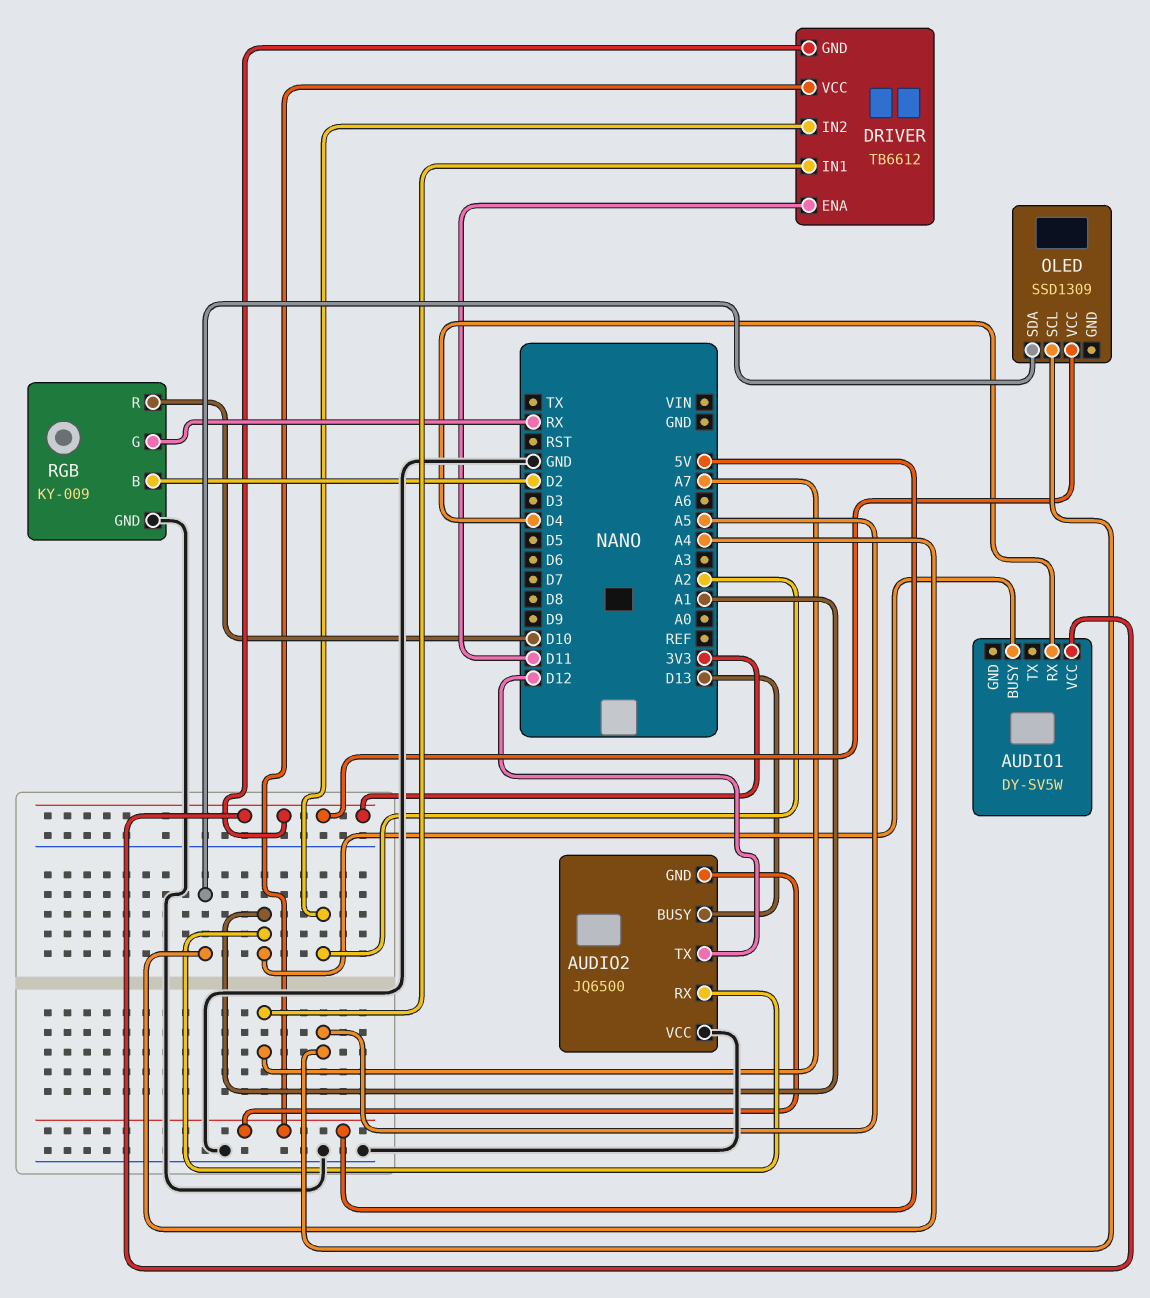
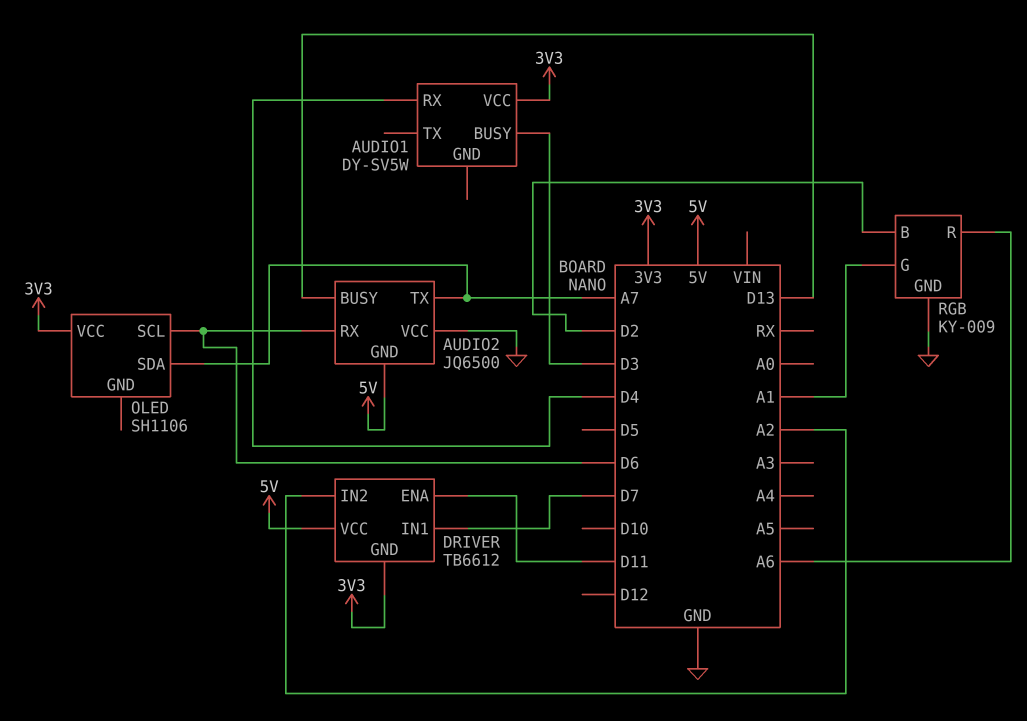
AUDIO1 pin BUSY: A1 -> D3
AUDIO2 pin RX: A1 -> D6
AUDIO2 pin TX: D12 -> A7
DRIVER pin IN1: A7 -> D7
OLED: SSD1309 -> SH1106
OLED pin SCL: A5 -> D6
OLED pin SDA: A4 -> A7
RGB pin G: RX -> A1
RGB pin R: D10 -> A6

